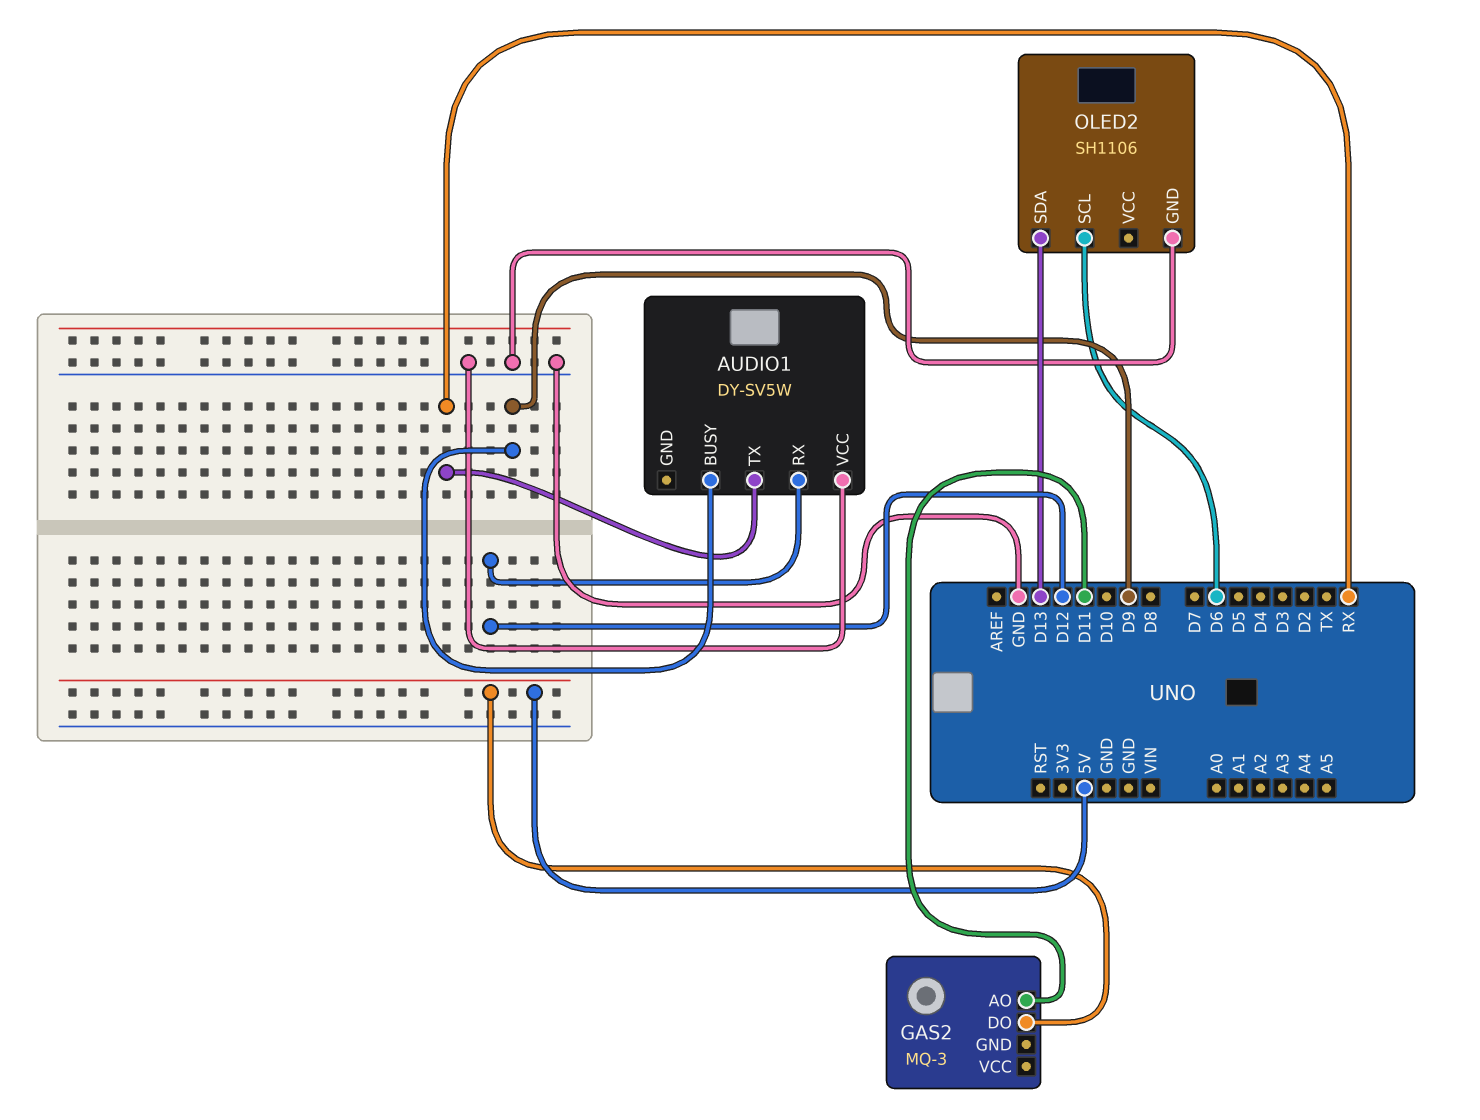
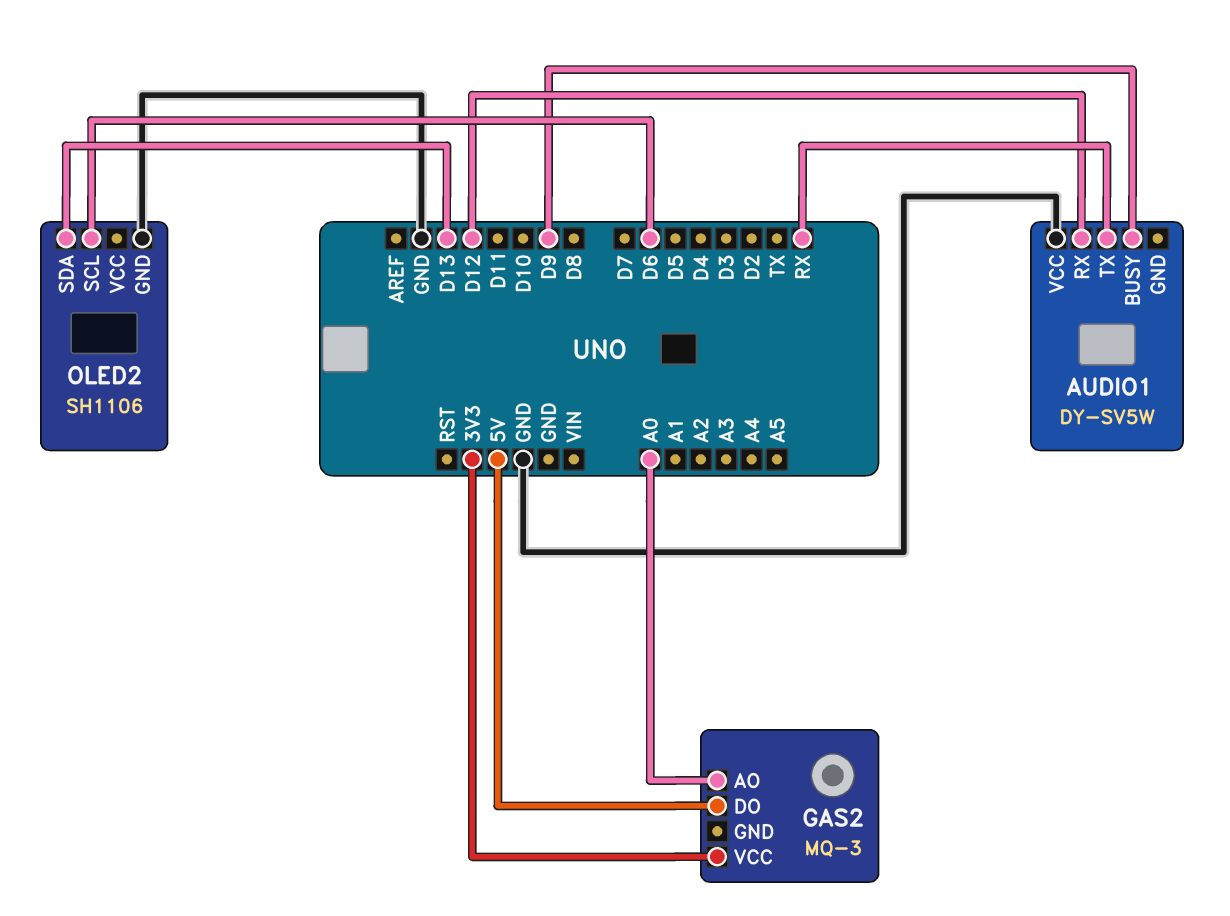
GAS2 pin AO: D11 -> A0
GAS2 pin VCC: none -> 3V3

